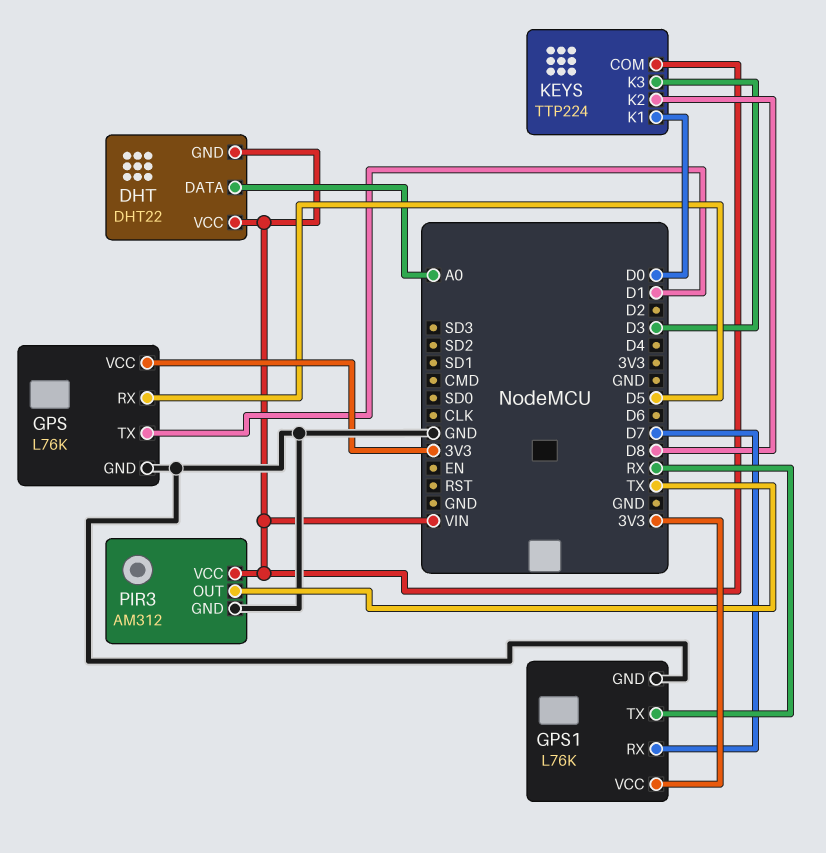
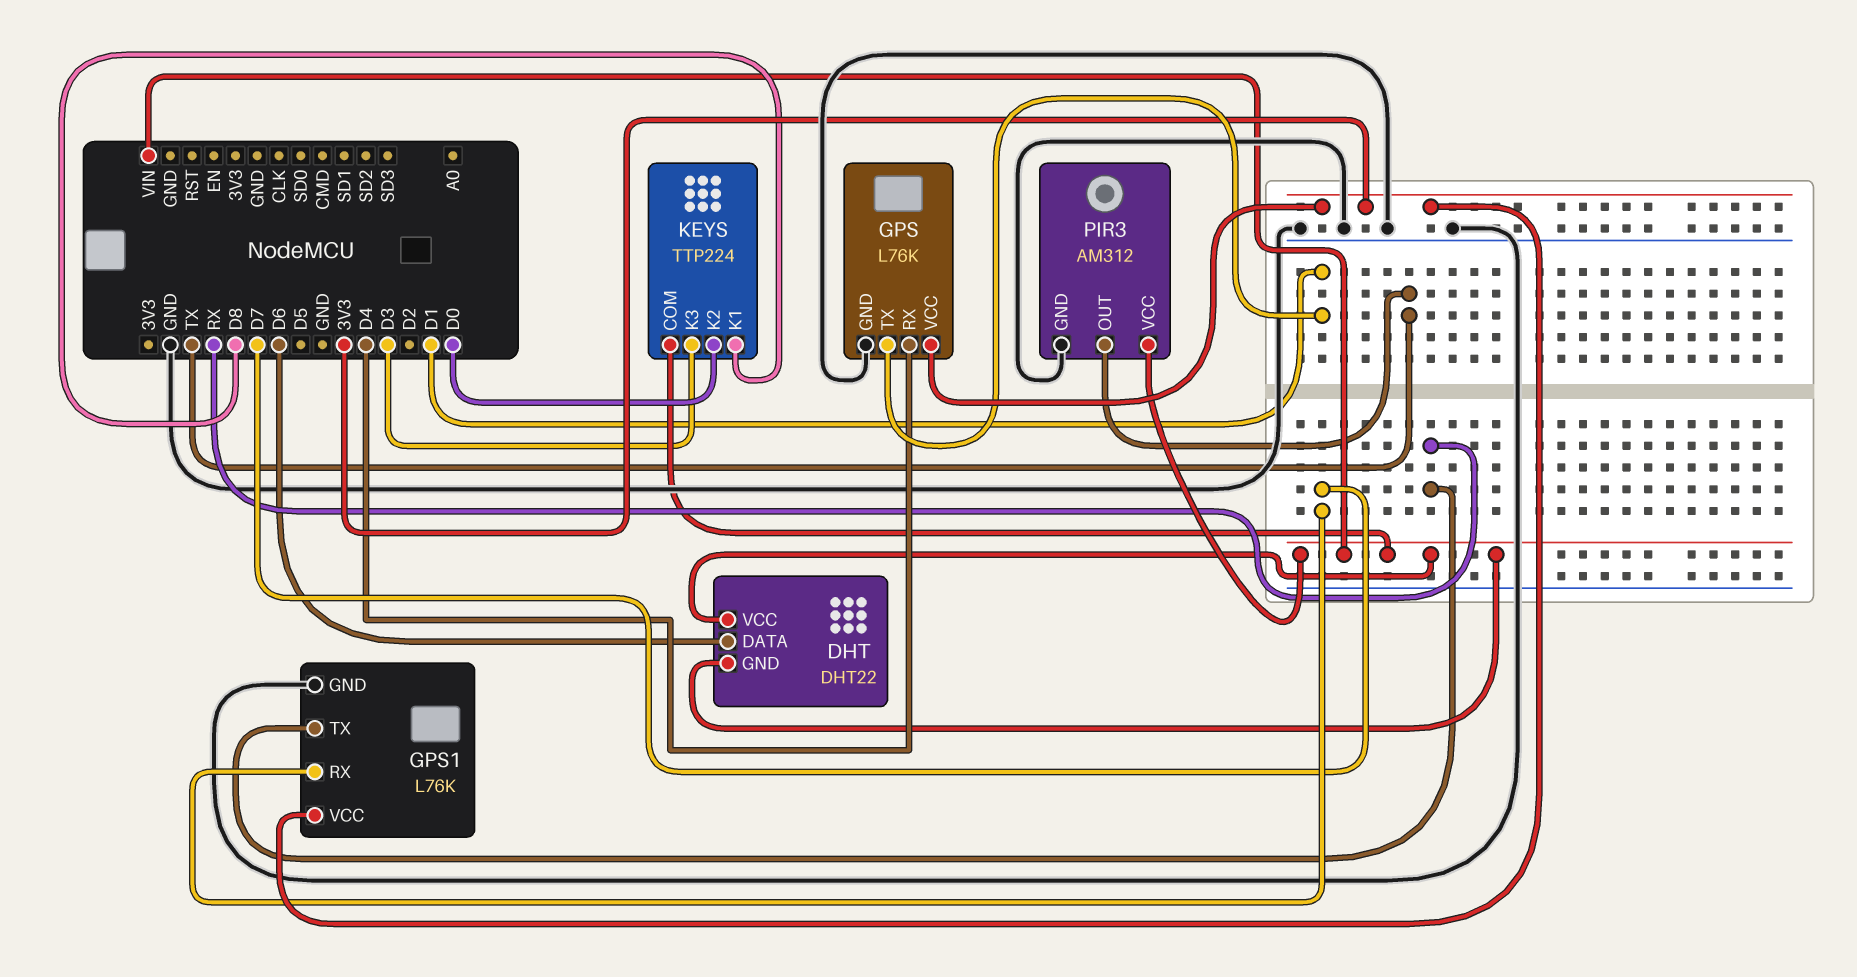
DHT pin DATA: A0 -> D6
GPS pin RX: D5 -> D4
KEYS pin K1: D0 -> D8
KEYS pin K2: D8 -> D0

